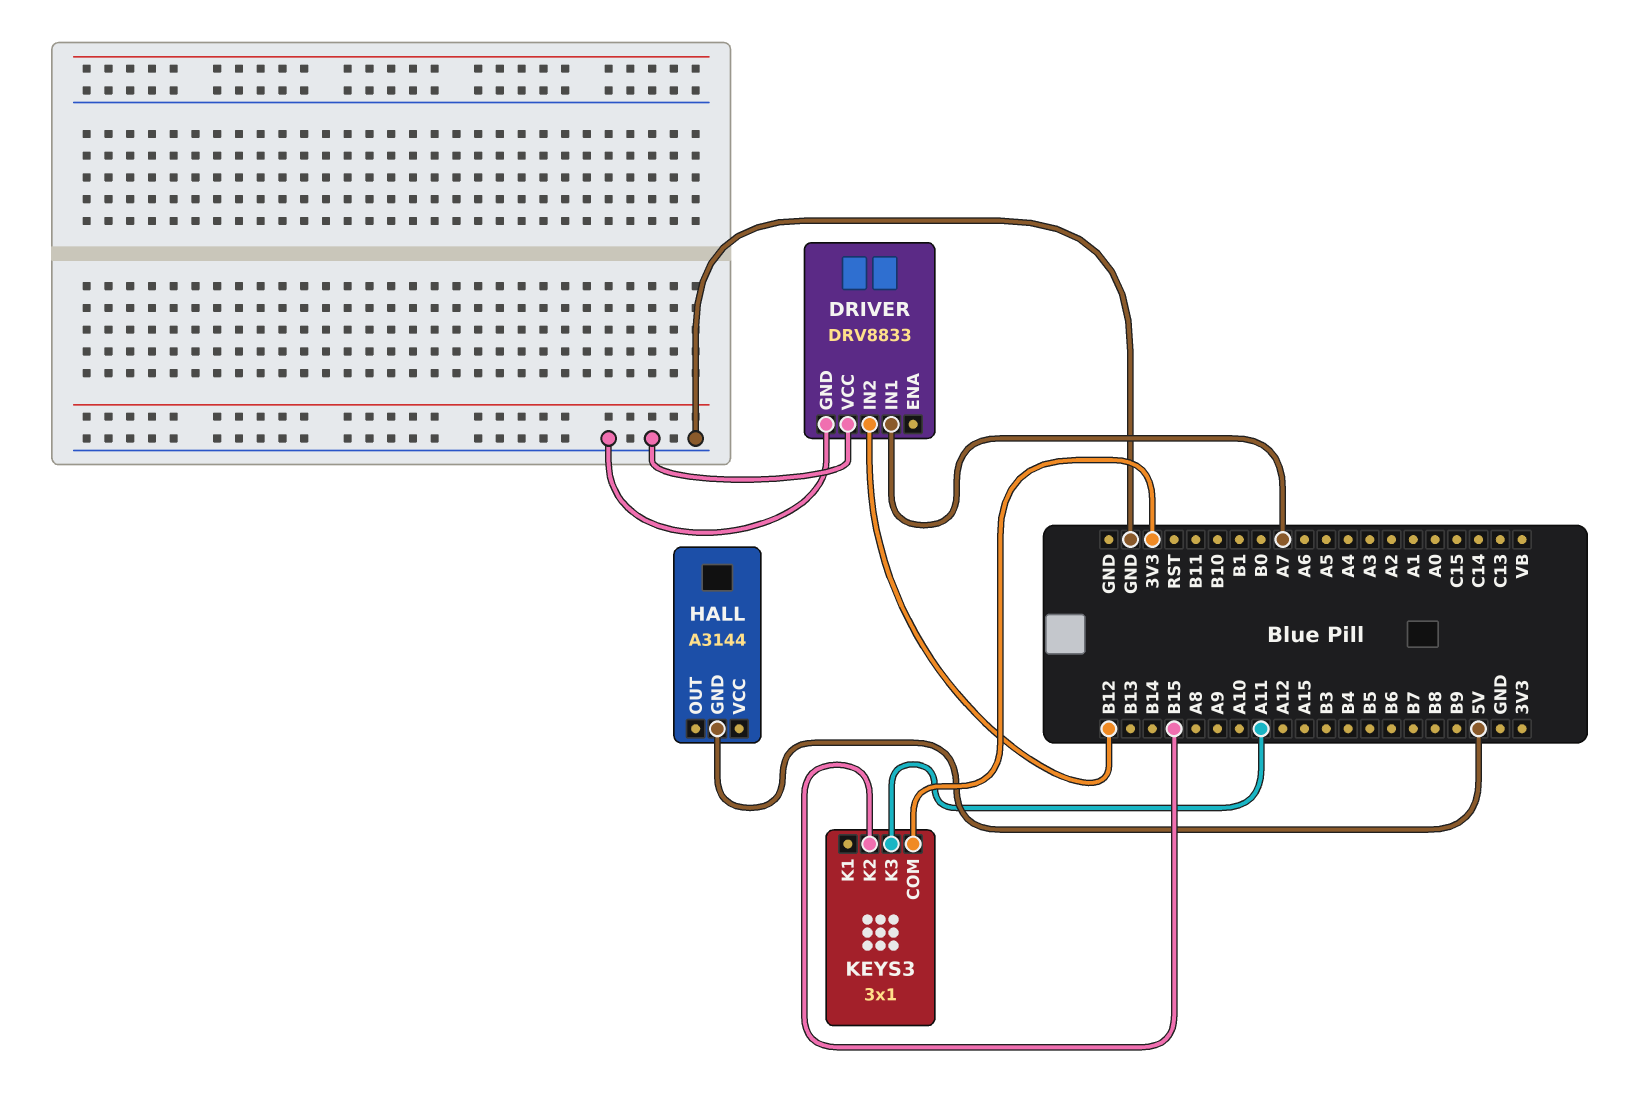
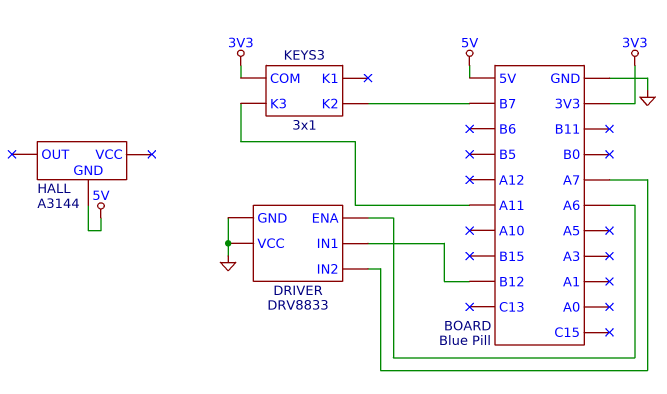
DRIVER pin ENA: none -> A6
DRIVER pin IN1: A7 -> B12
DRIVER pin IN2: B12 -> A7
KEYS3 pin K2: B15 -> B7

